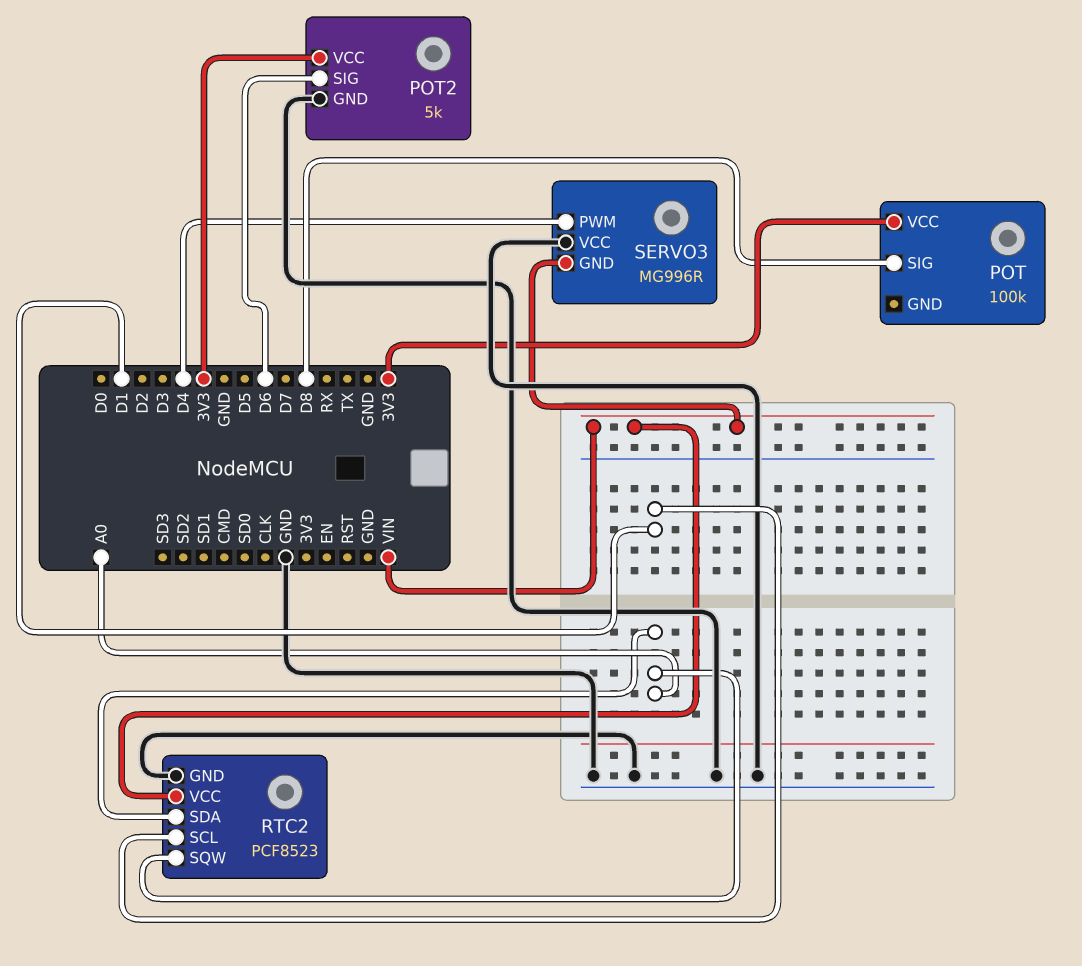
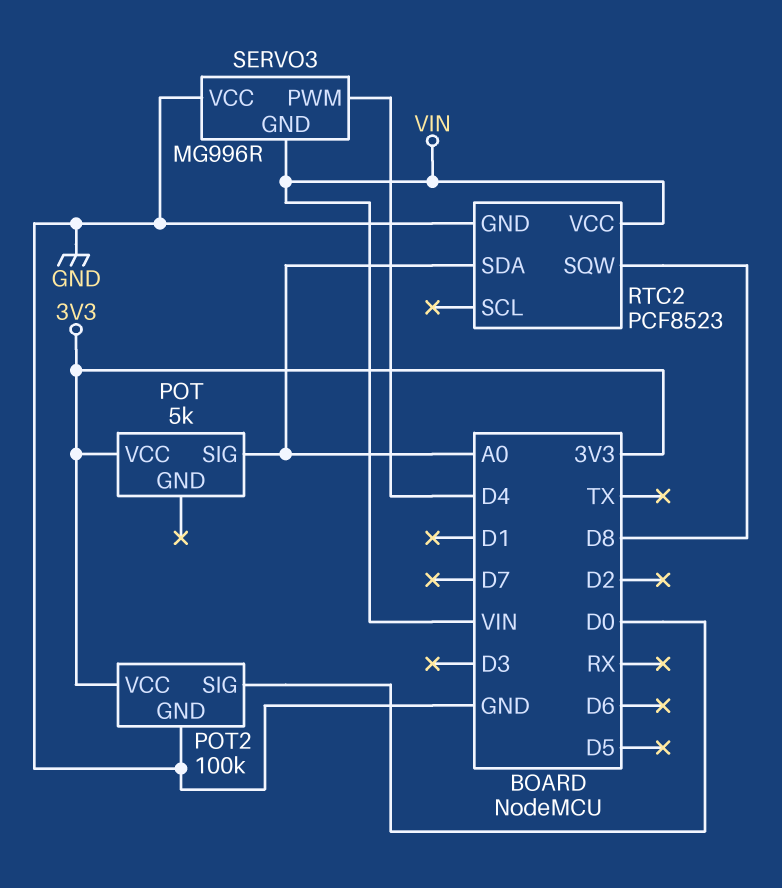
POT: 100k -> 5k
POT pin SIG: D8 -> A0
POT2: 5k -> 100k
POT2 pin SIG: D6 -> D0
RTC2 pin SCL: D1 -> none
RTC2 pin SQW: A0 -> D8

